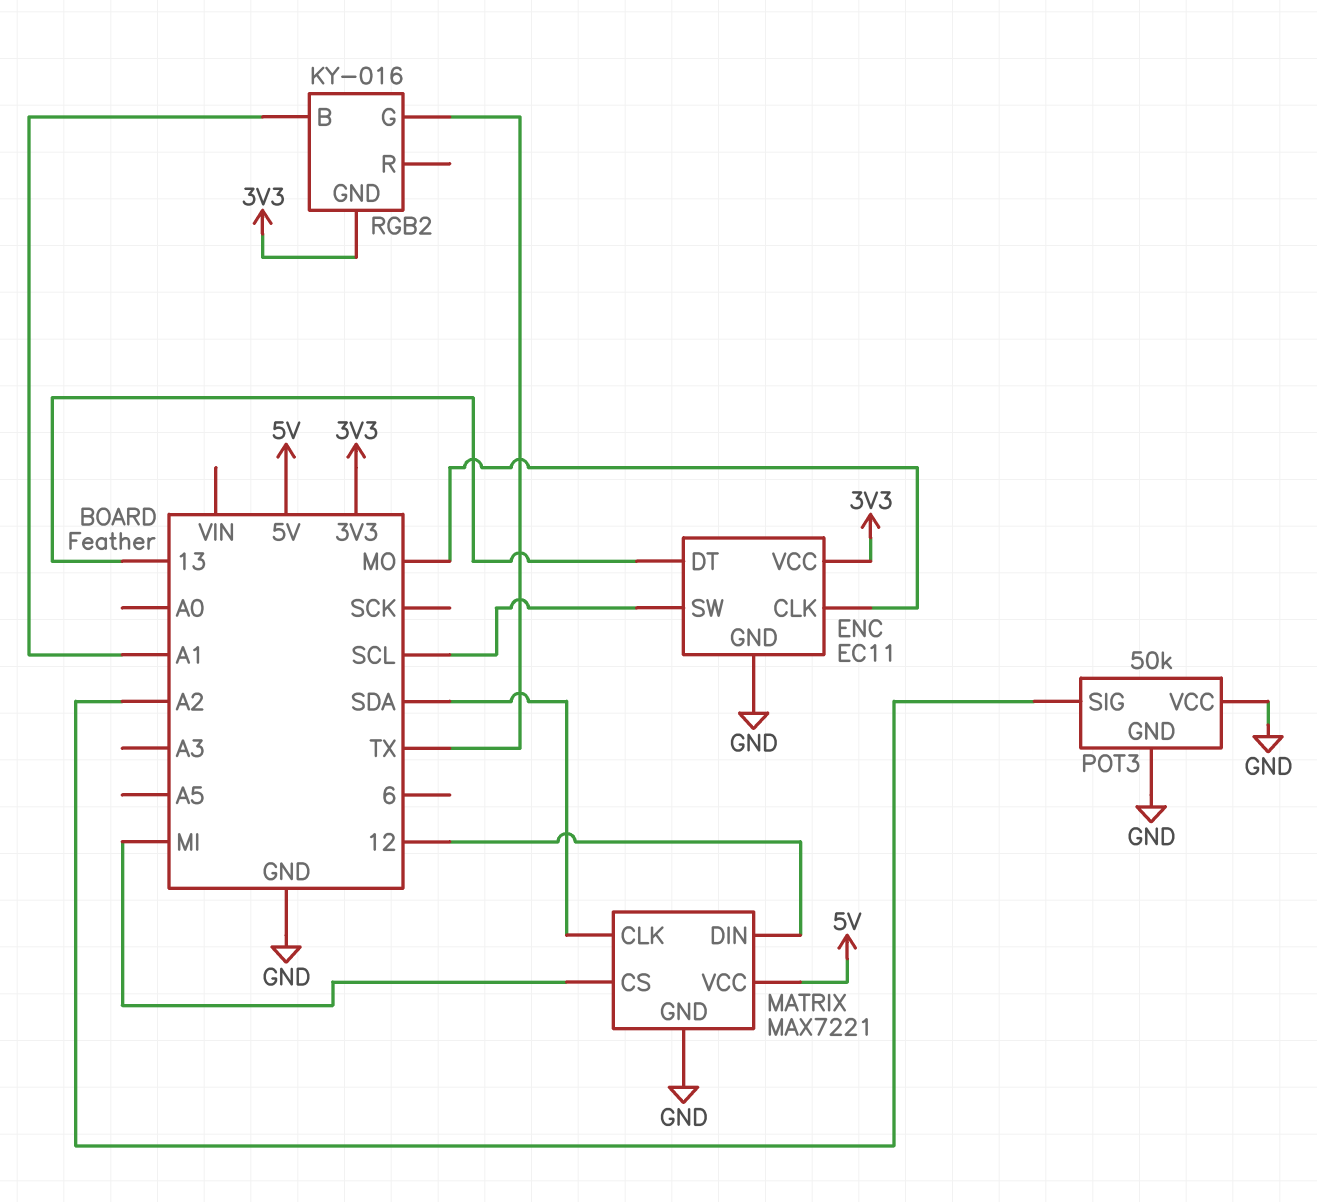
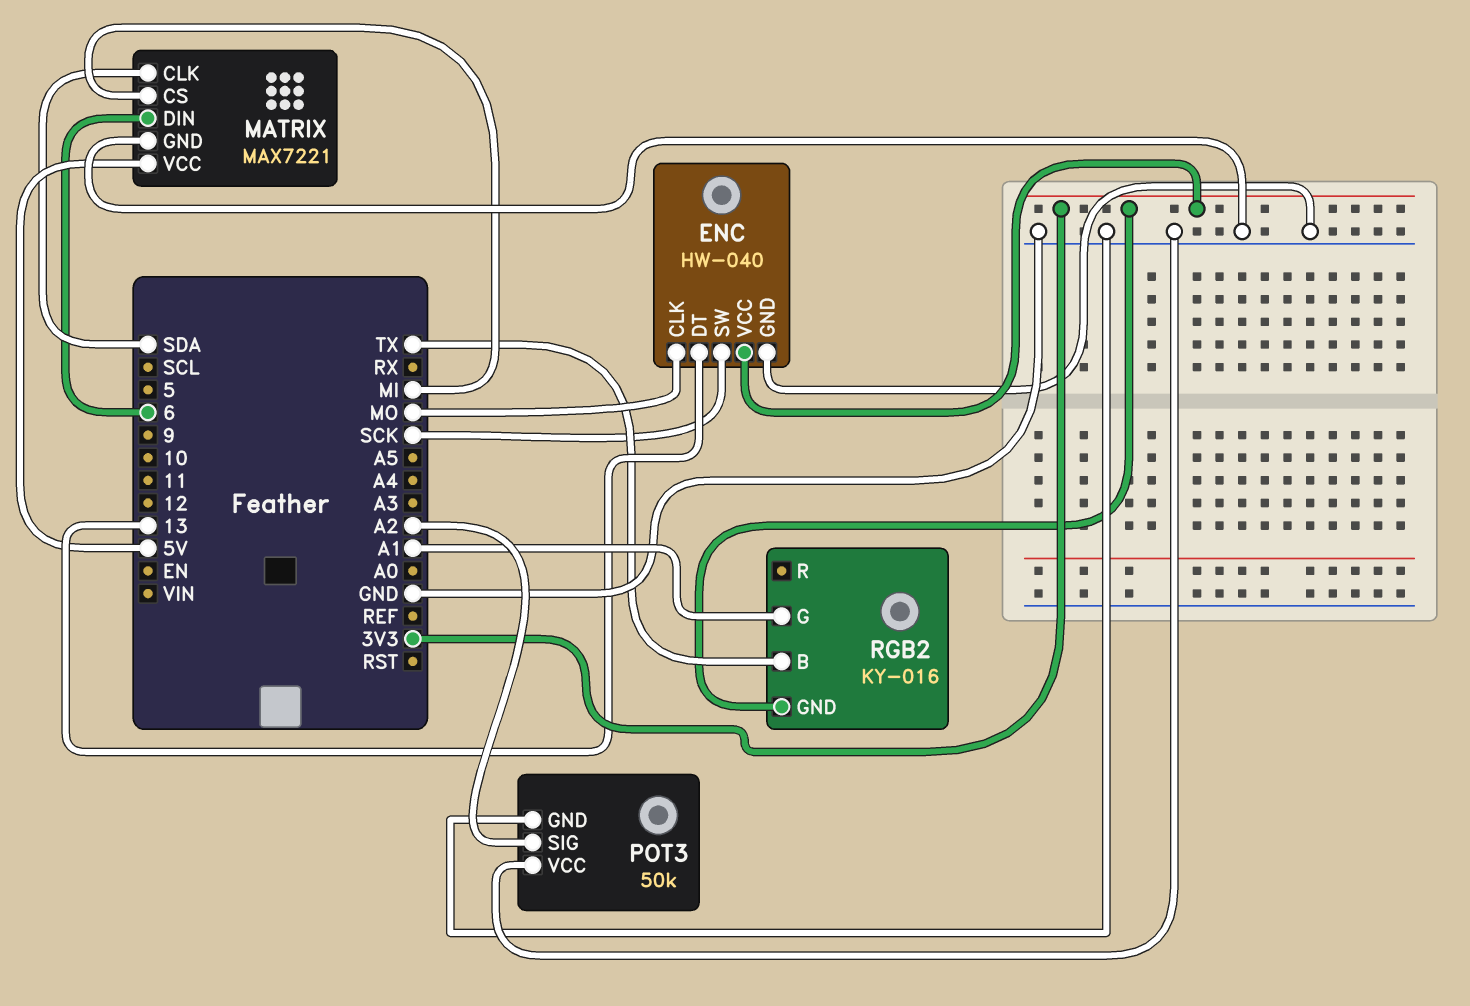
ENC: EC11 -> HW-040
ENC pin SW: SCL -> SCK
MATRIX pin DIN: 12 -> 6
RGB2 pin B: A1 -> TX
RGB2 pin G: TX -> A1

